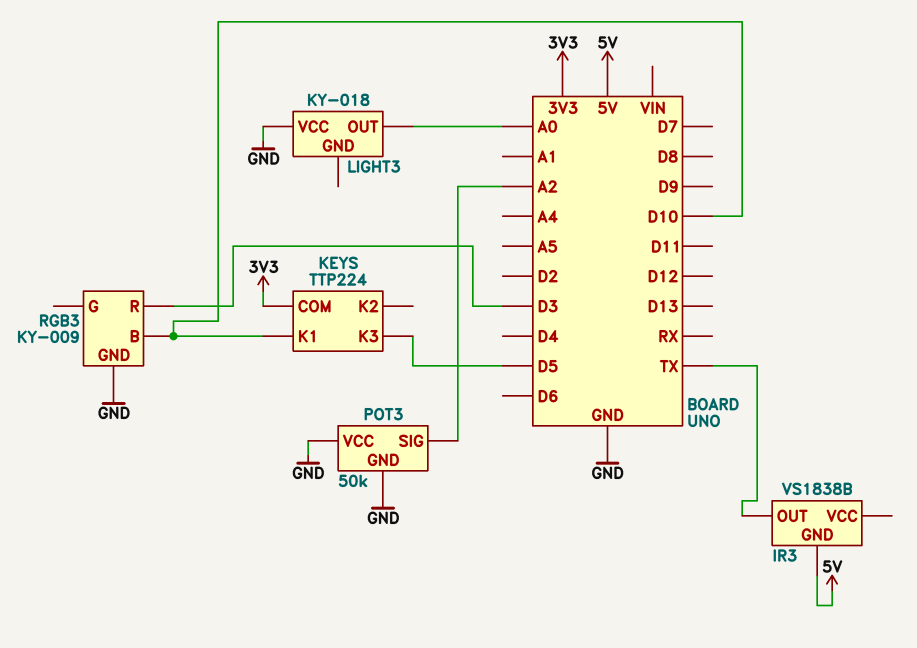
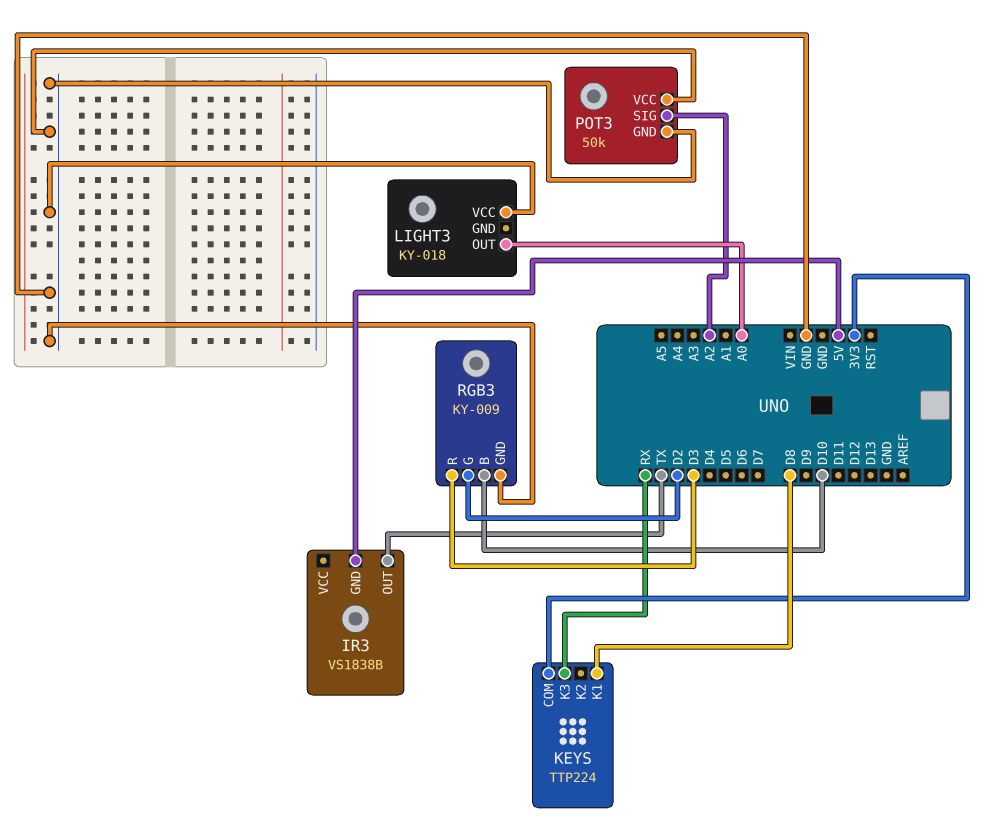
KEYS pin K1: D10 -> D8
KEYS pin K3: D5 -> RX
RGB3 pin G: none -> D2

